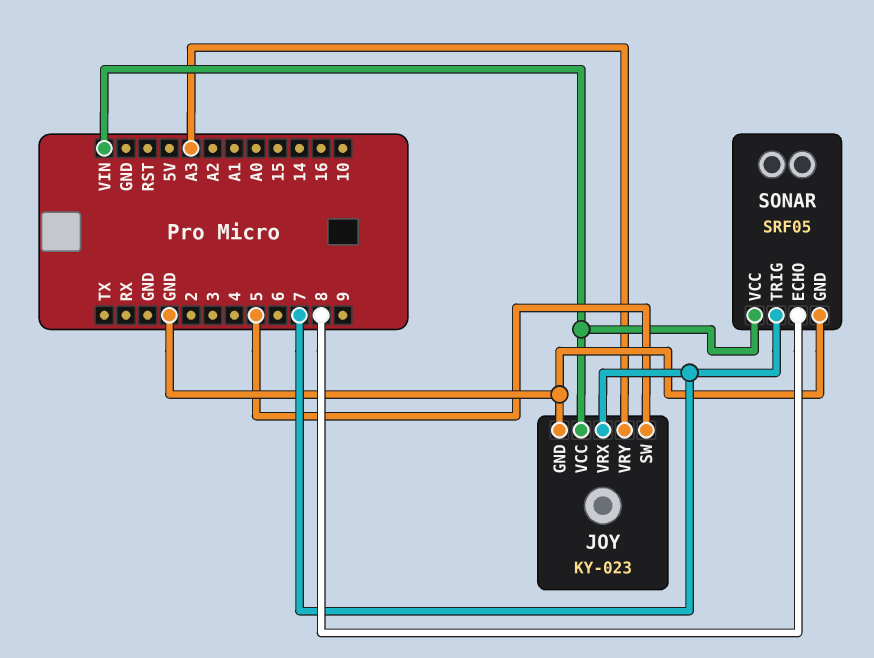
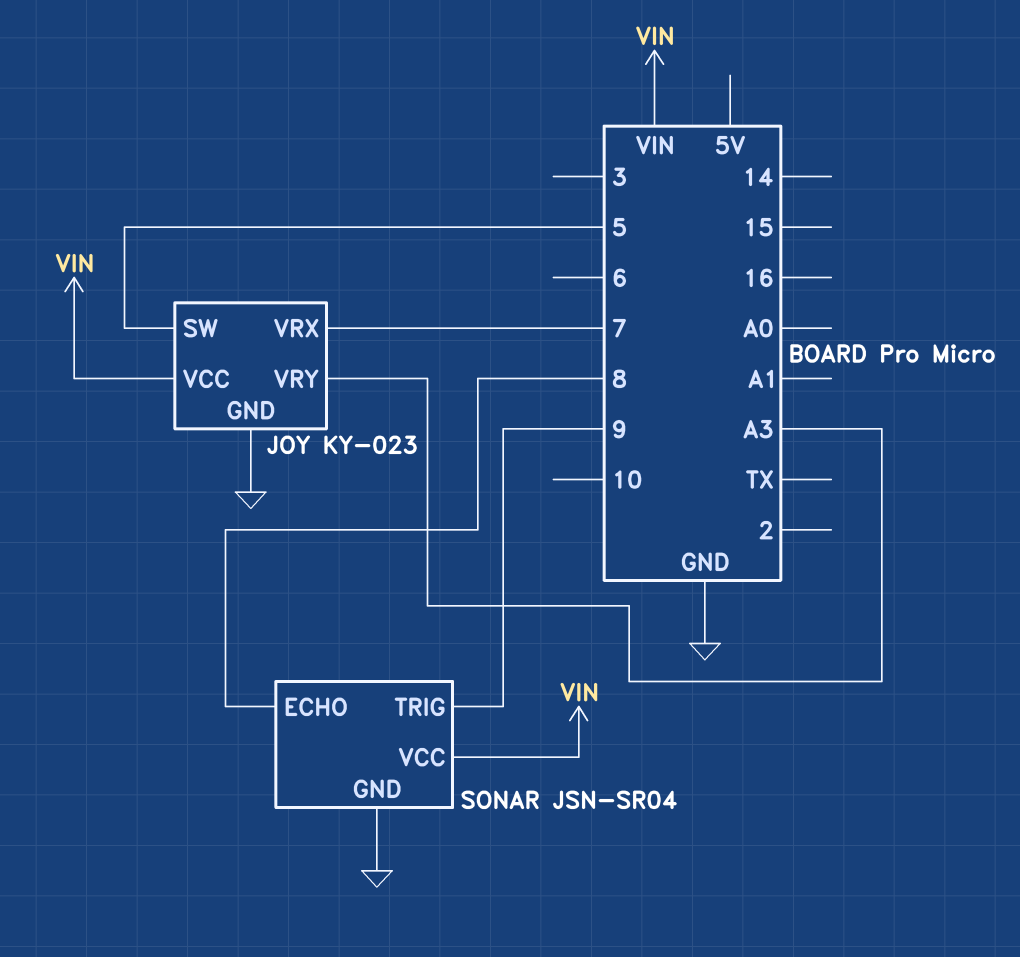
SONAR: SRF05 -> JSN-SR04
SONAR pin TRIG: 7 -> 9

